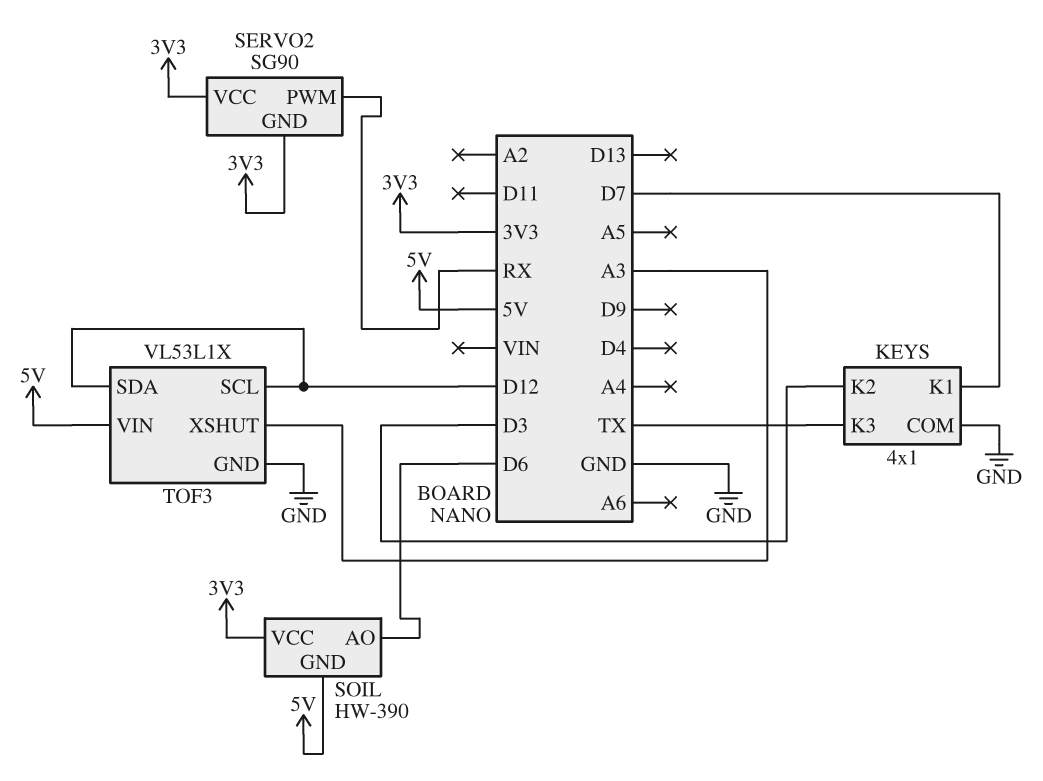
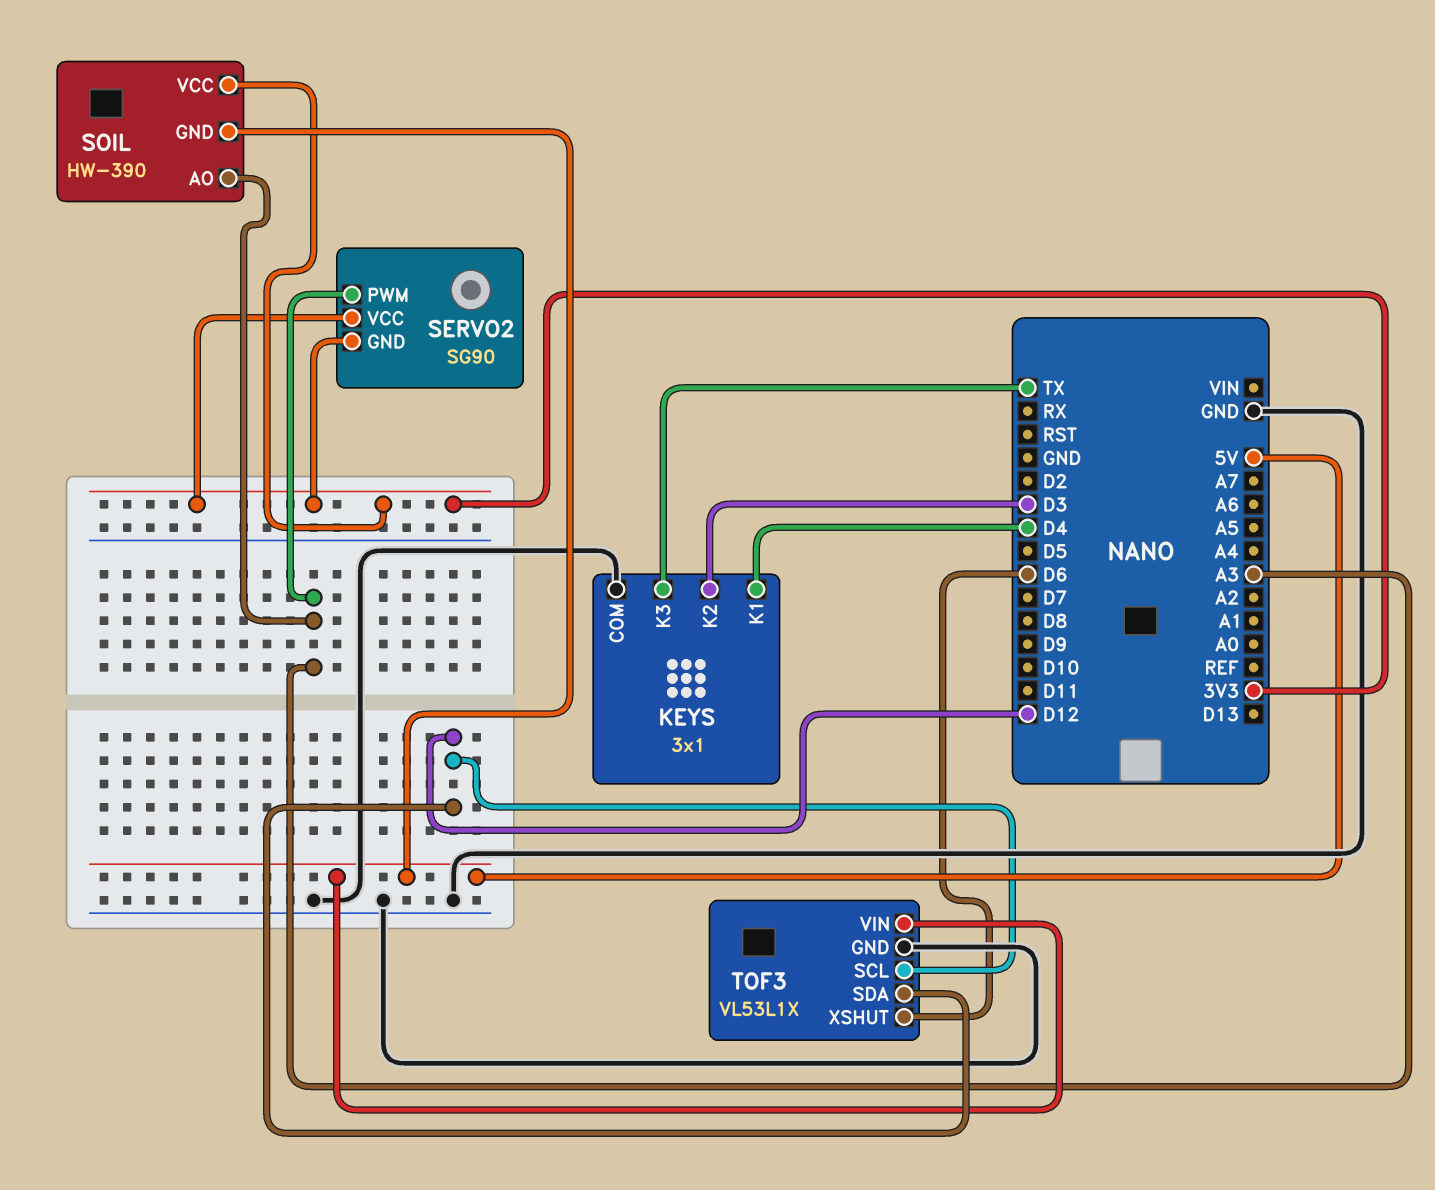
KEYS: 4x1 -> 3x1
KEYS pin K1: D7 -> D4
SERVO2 pin PWM: RX -> A3
SOIL pin AO: D6 -> A3
TOF3 pin XSHUT: A3 -> D6

